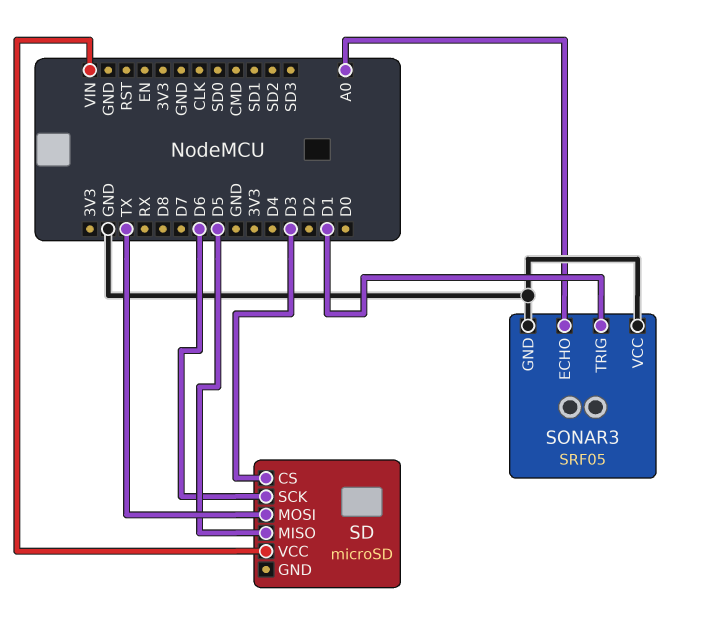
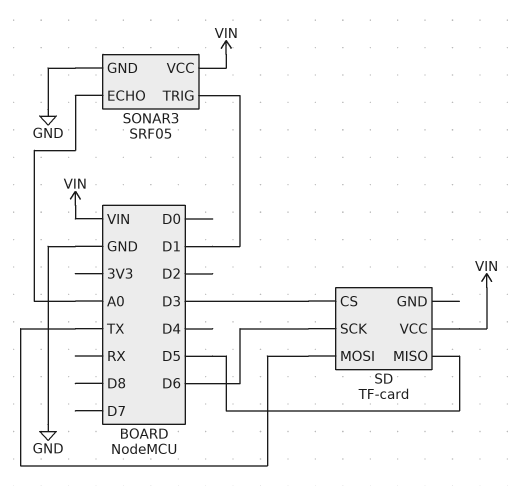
SD: microSD -> TF-card
SONAR3 pin VCC: GND -> VIN

